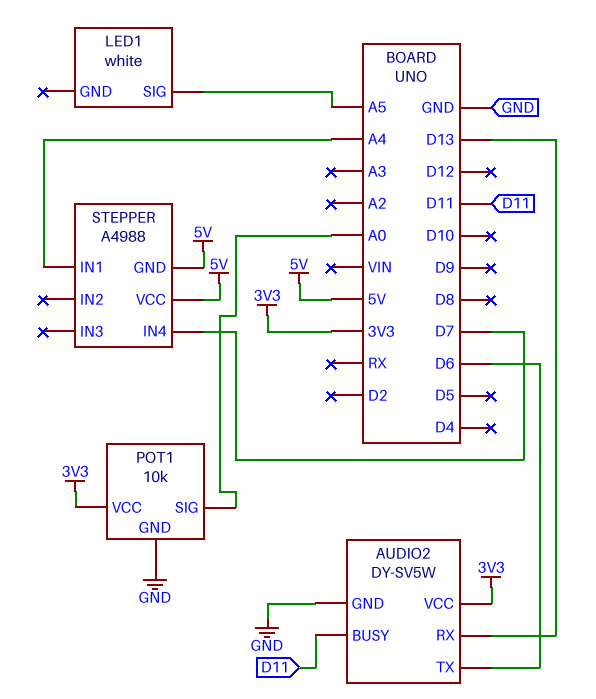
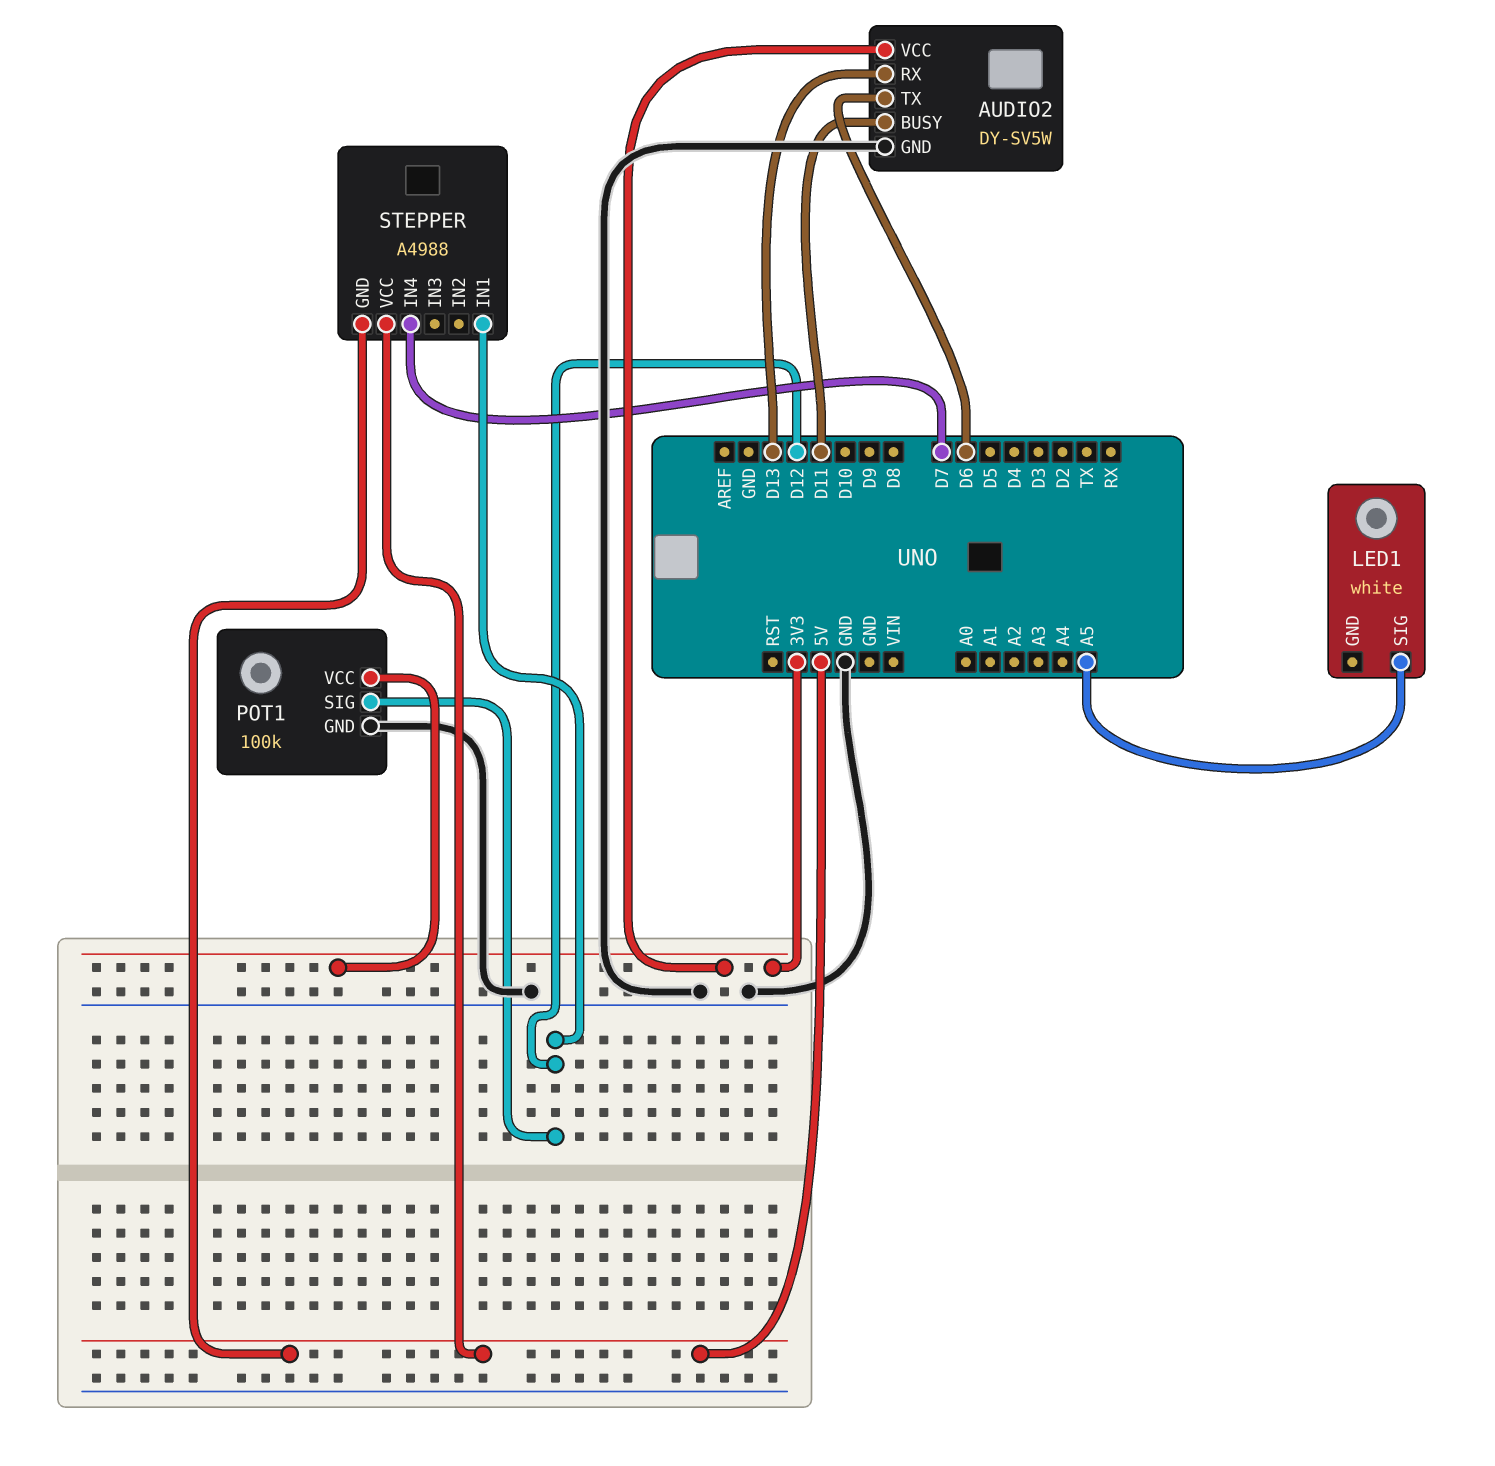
POT1: 10k -> 100k
POT1 pin SIG: A0 -> D12
STEPPER pin IN1: A4 -> D12

